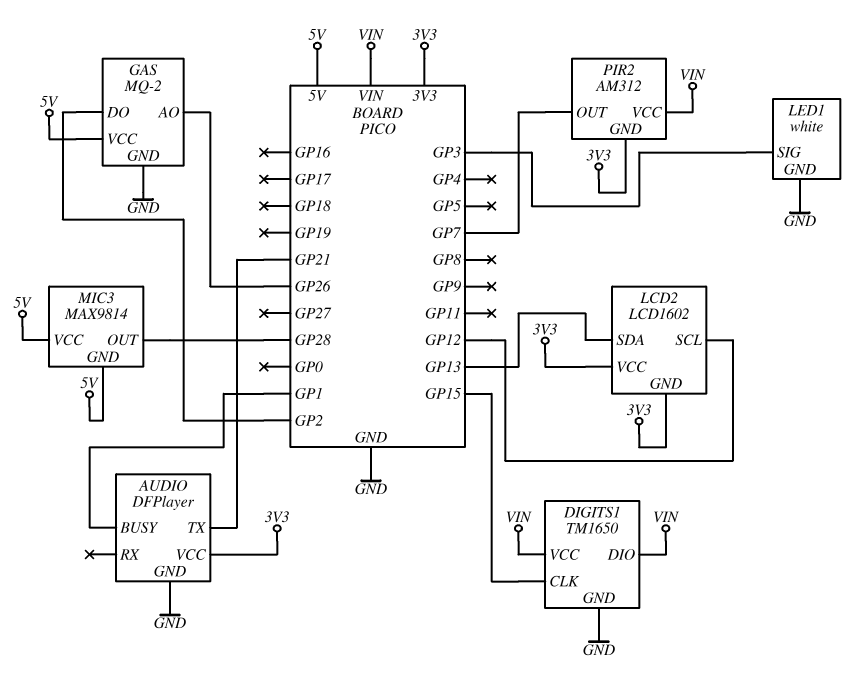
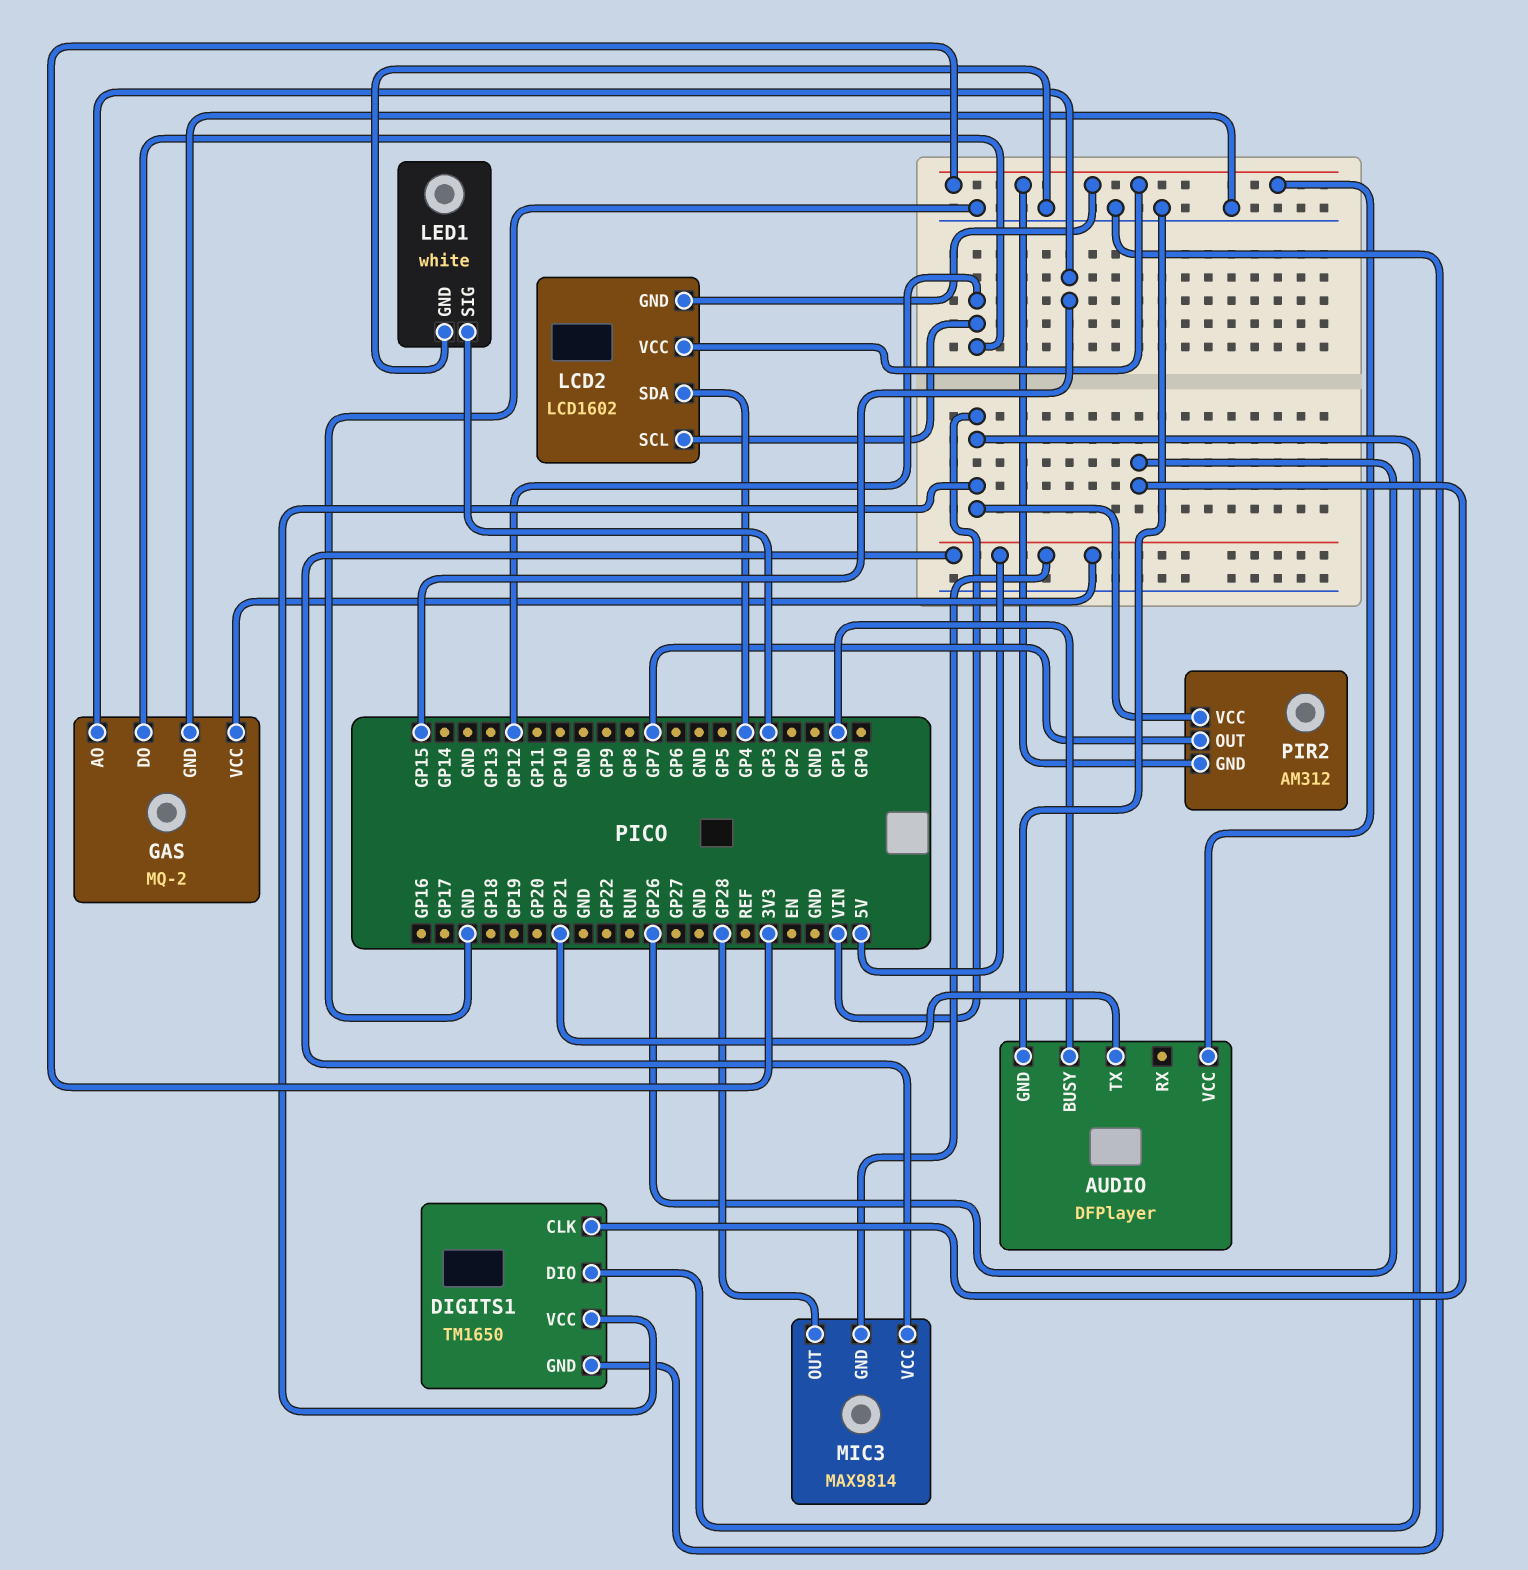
DIGITS1 pin CLK: GP15 -> GP26
GAS pin AO: GP26 -> GP15
GAS pin DO: GP2 -> GP12
LCD2 pin SDA: GP13 -> GP4

